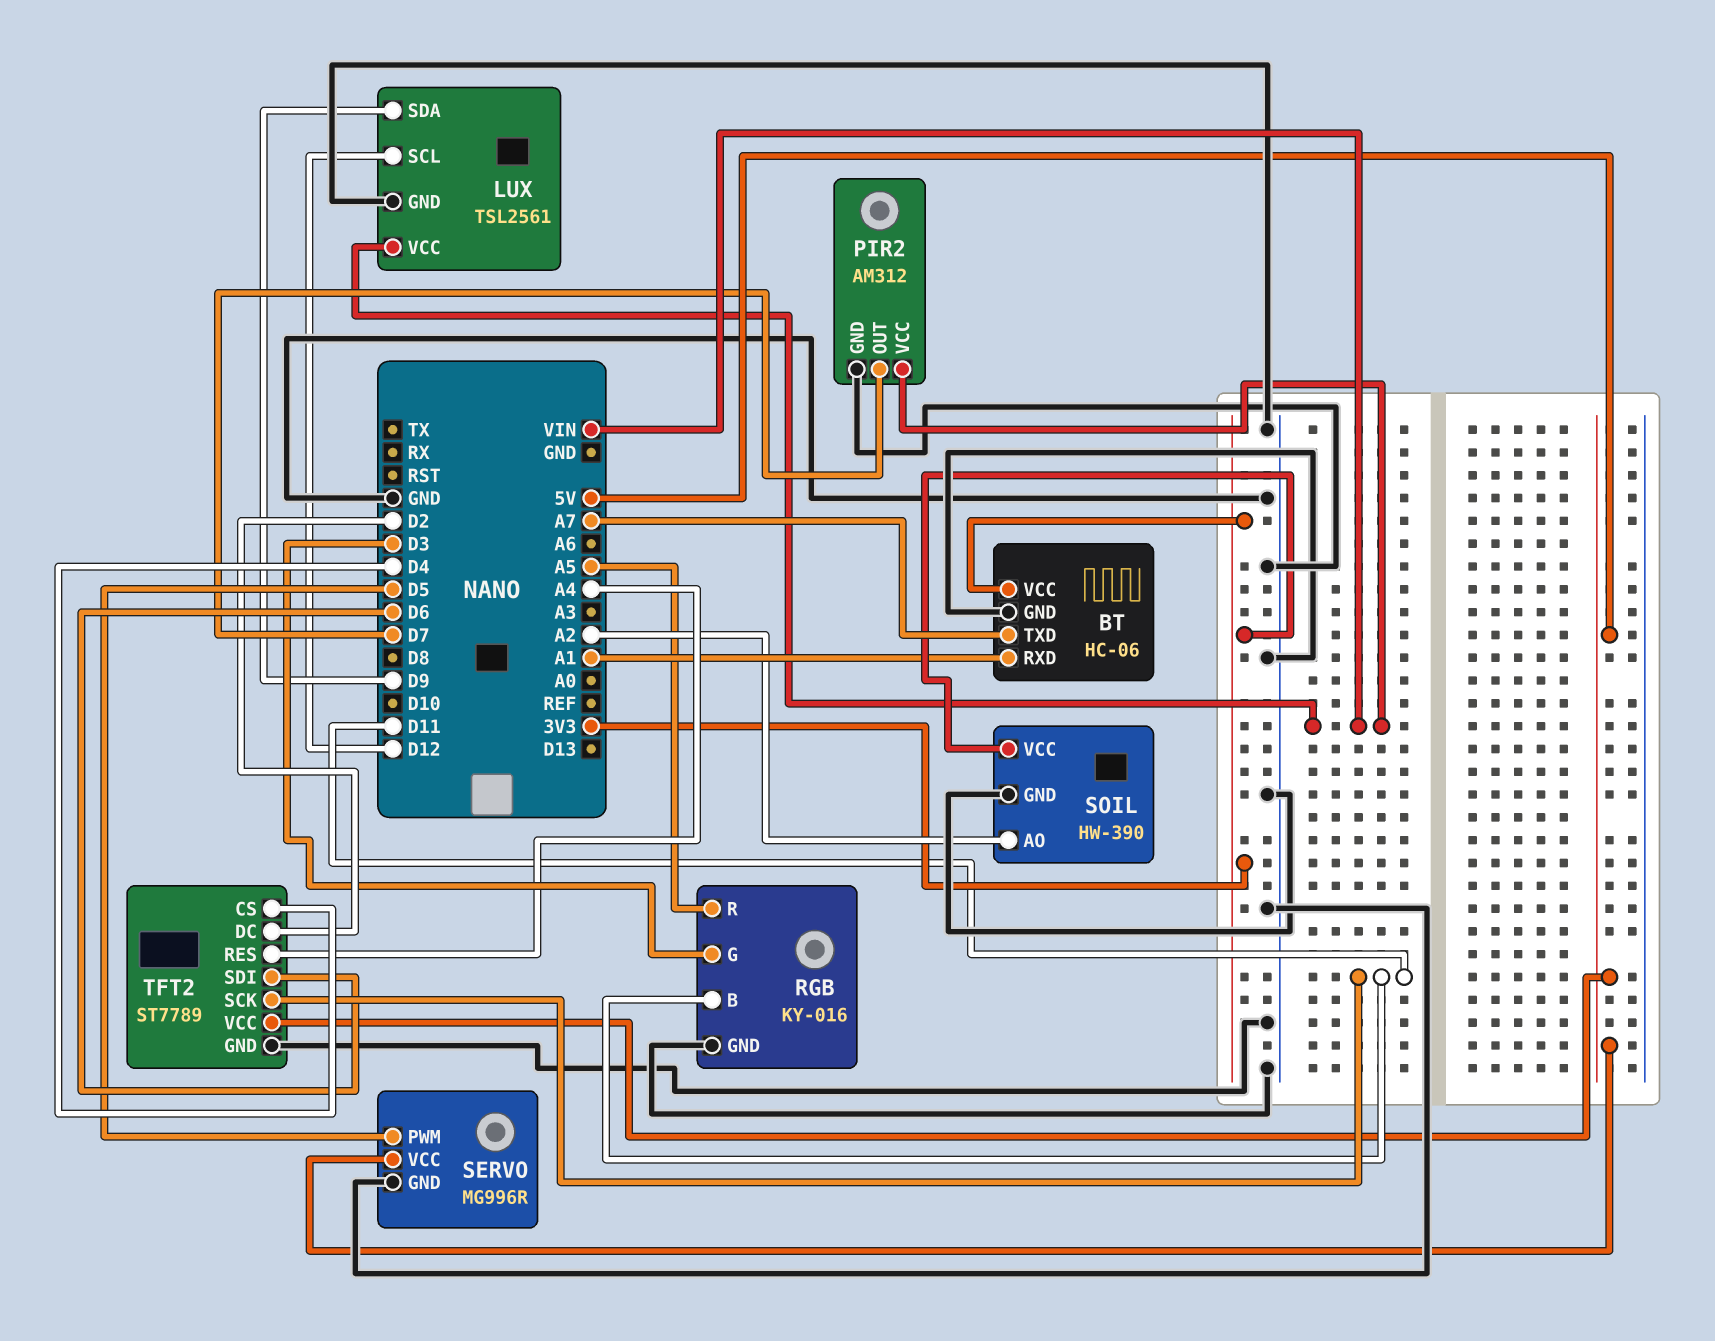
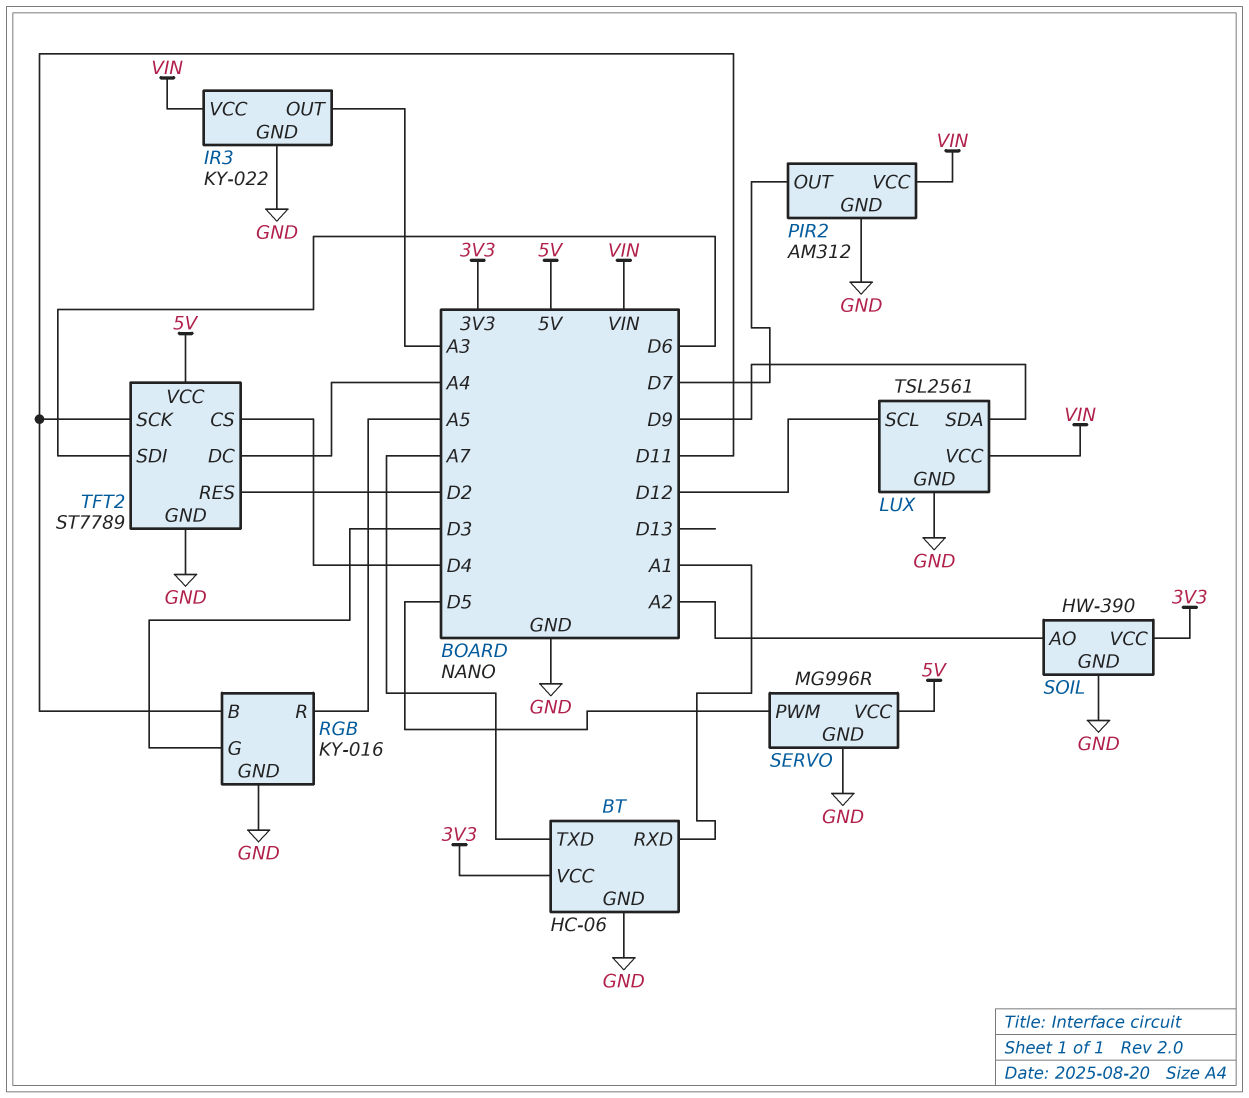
IR3: none -> KY-022
IR3 pin GND: none -> GND
IR3 pin OUT: none -> A3
IR3 pin VCC: none -> VIN
TFT2 pin DC: D2 -> A4
TFT2 pin RES: A4 -> D2

